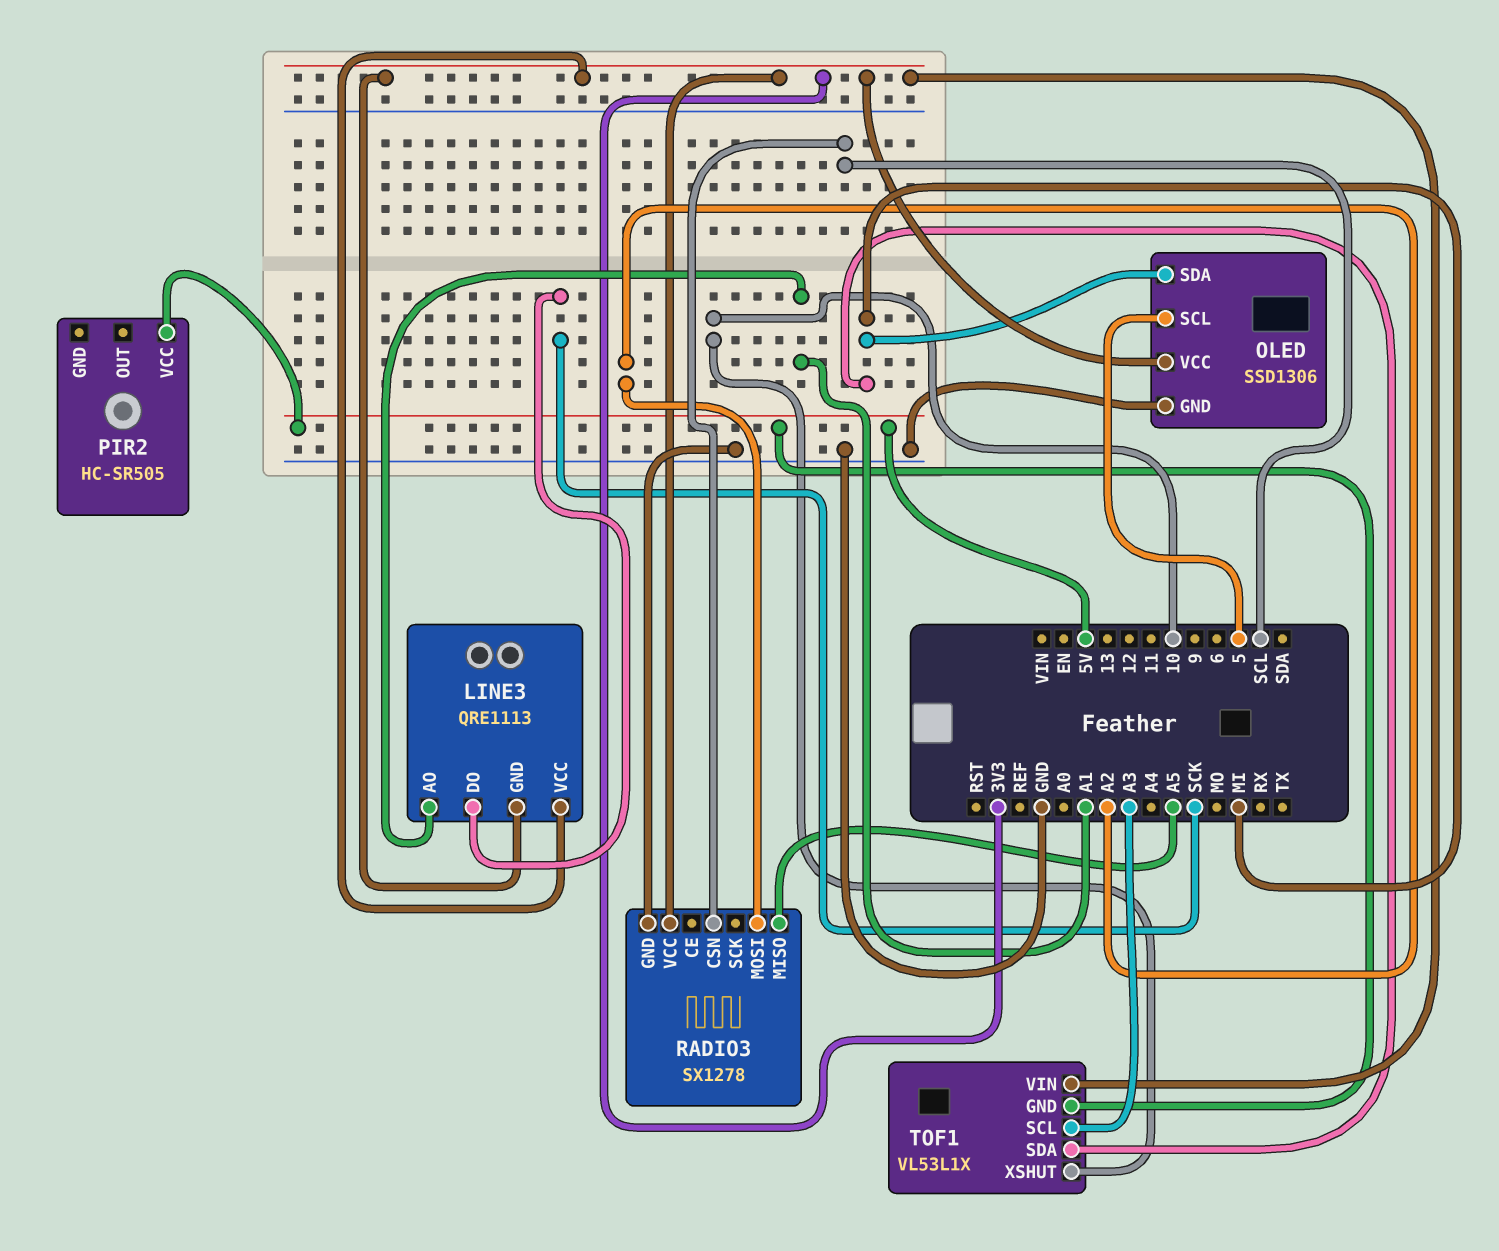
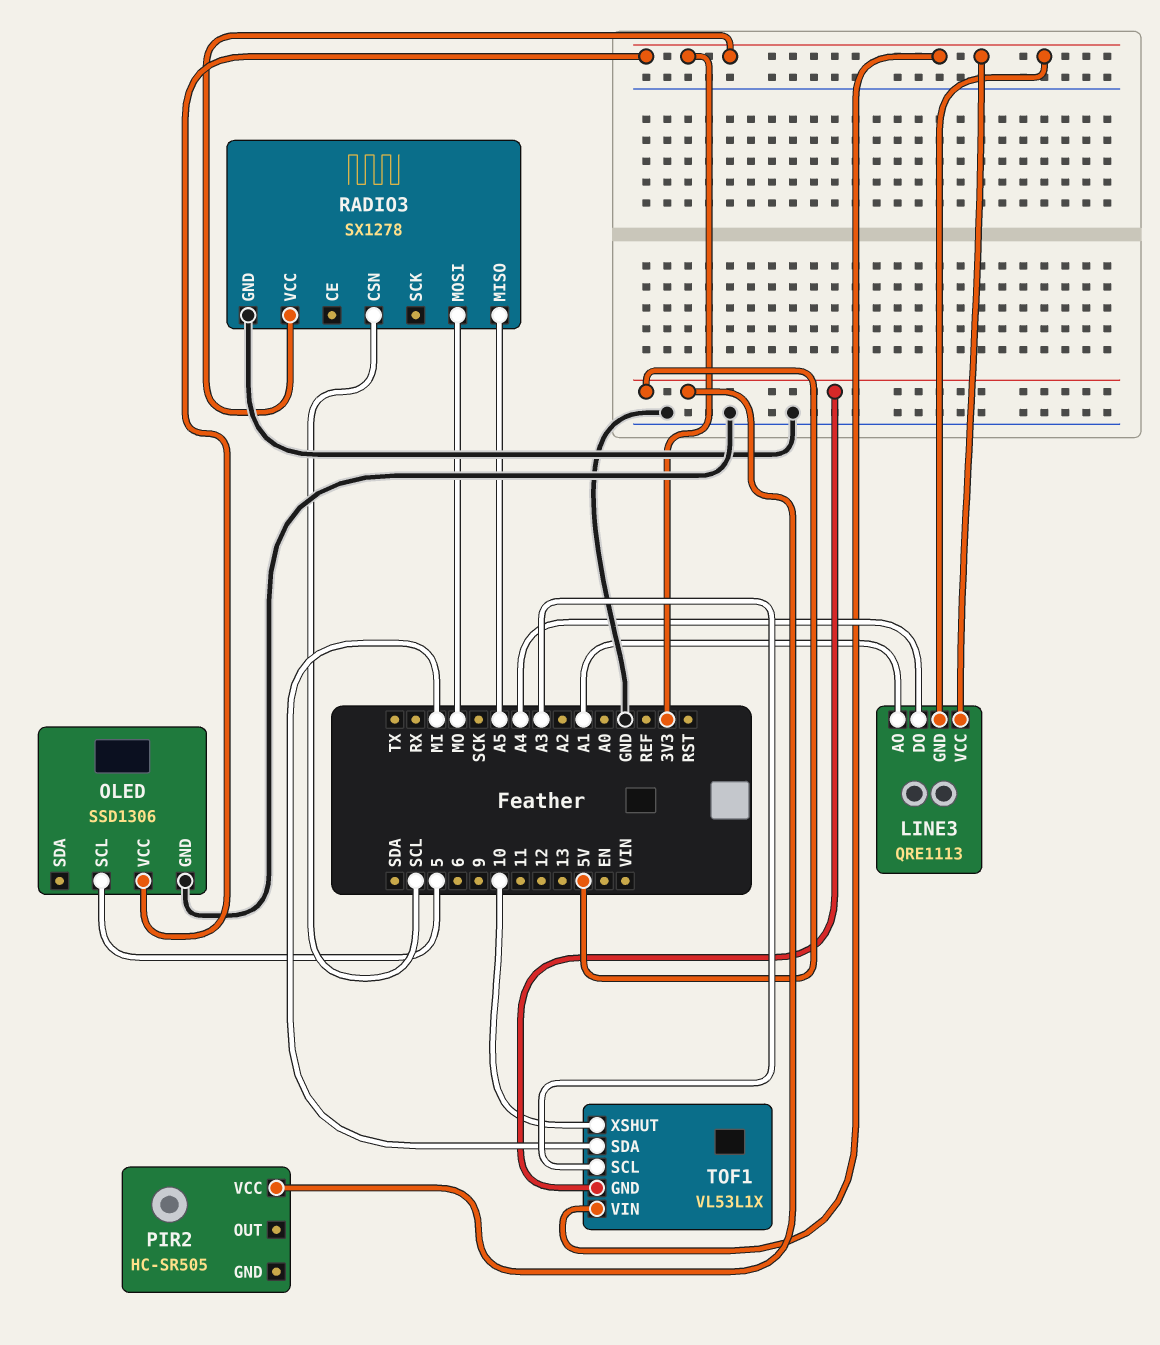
LINE3 pin DO: SCK -> A4
OLED pin SDA: MI -> none
RADIO3 pin MOSI: A2 -> MO

